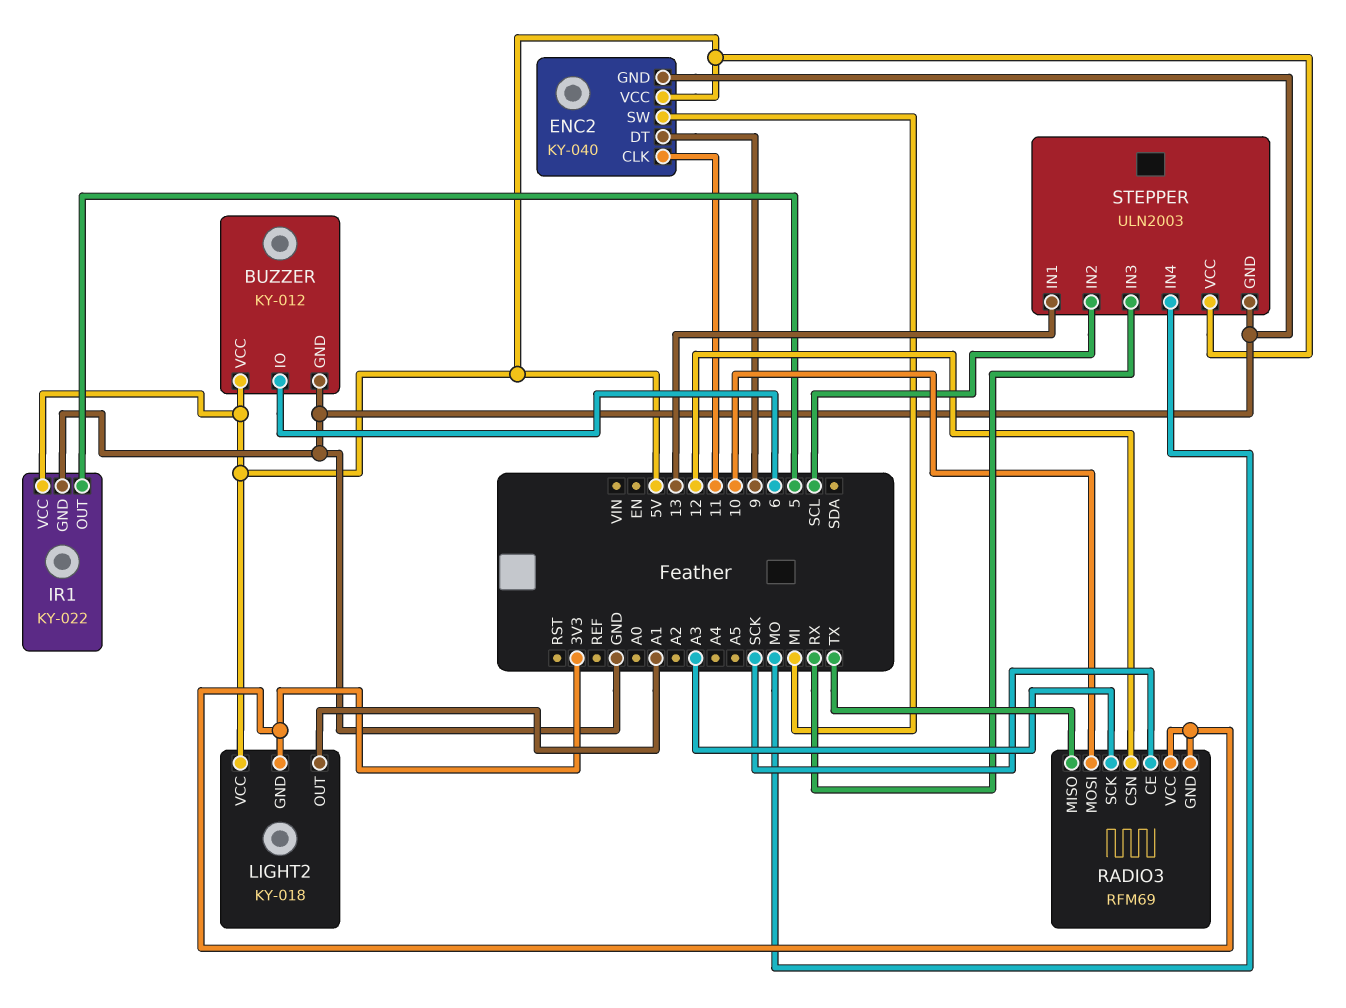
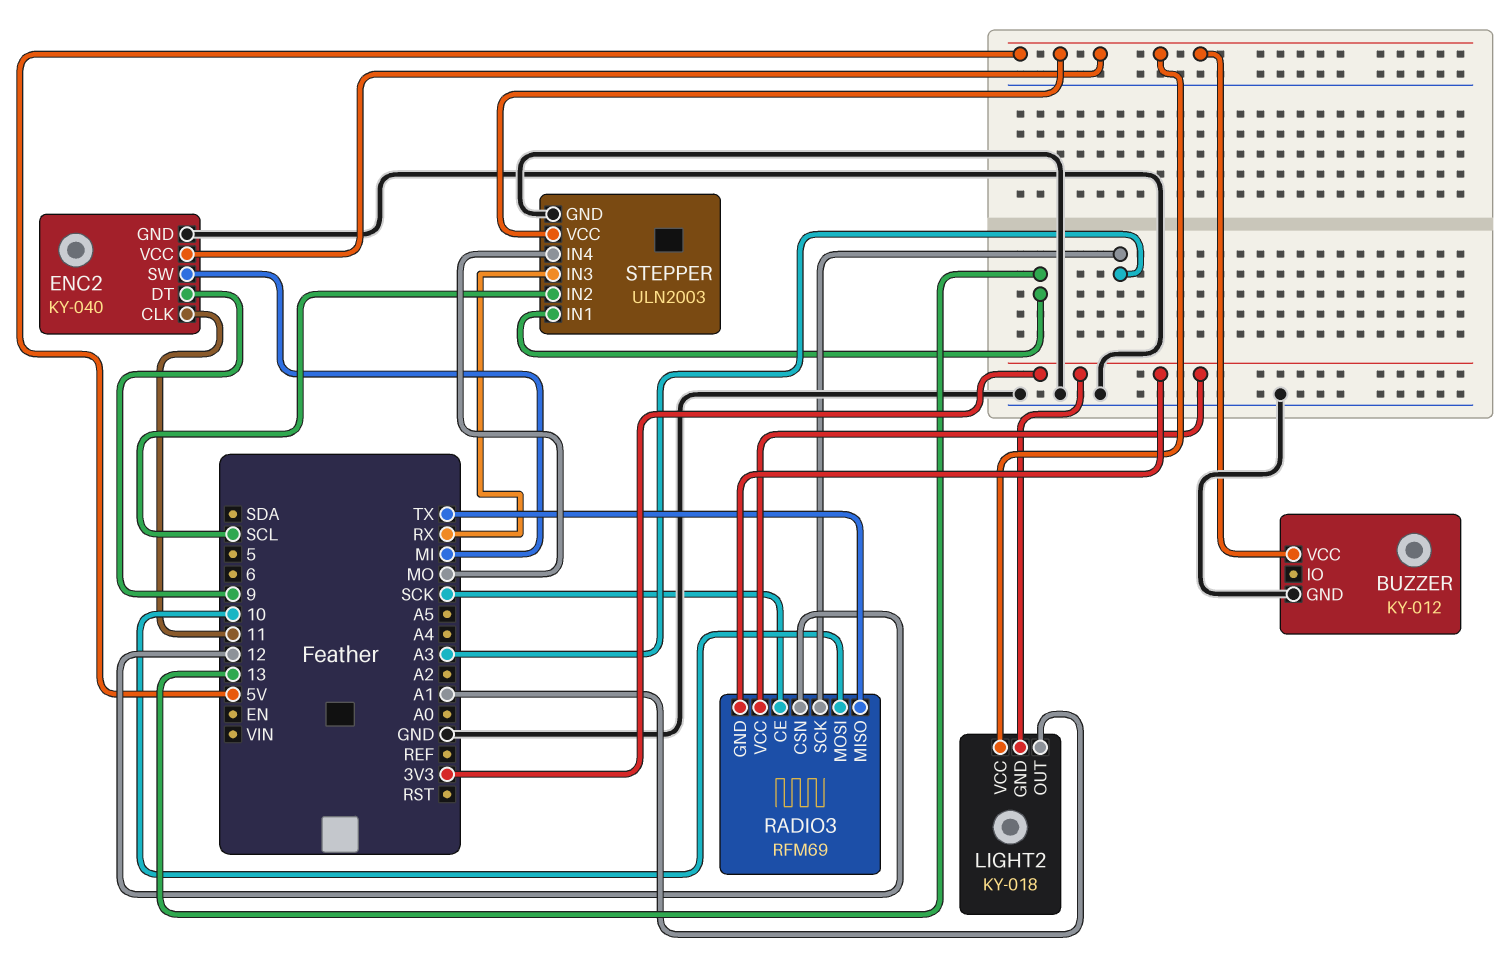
BUZZER pin IO: 6 -> none
IR1: KY-022 -> none
IR1 pin GND: GND -> none
IR1 pin OUT: 5 -> none
IR1 pin VCC: 5V -> none

